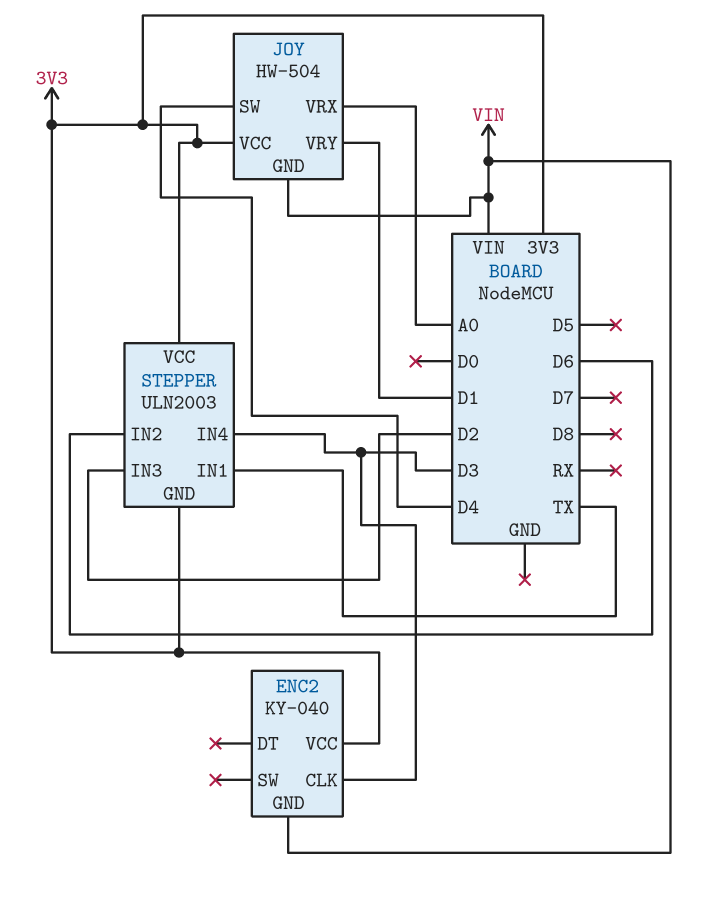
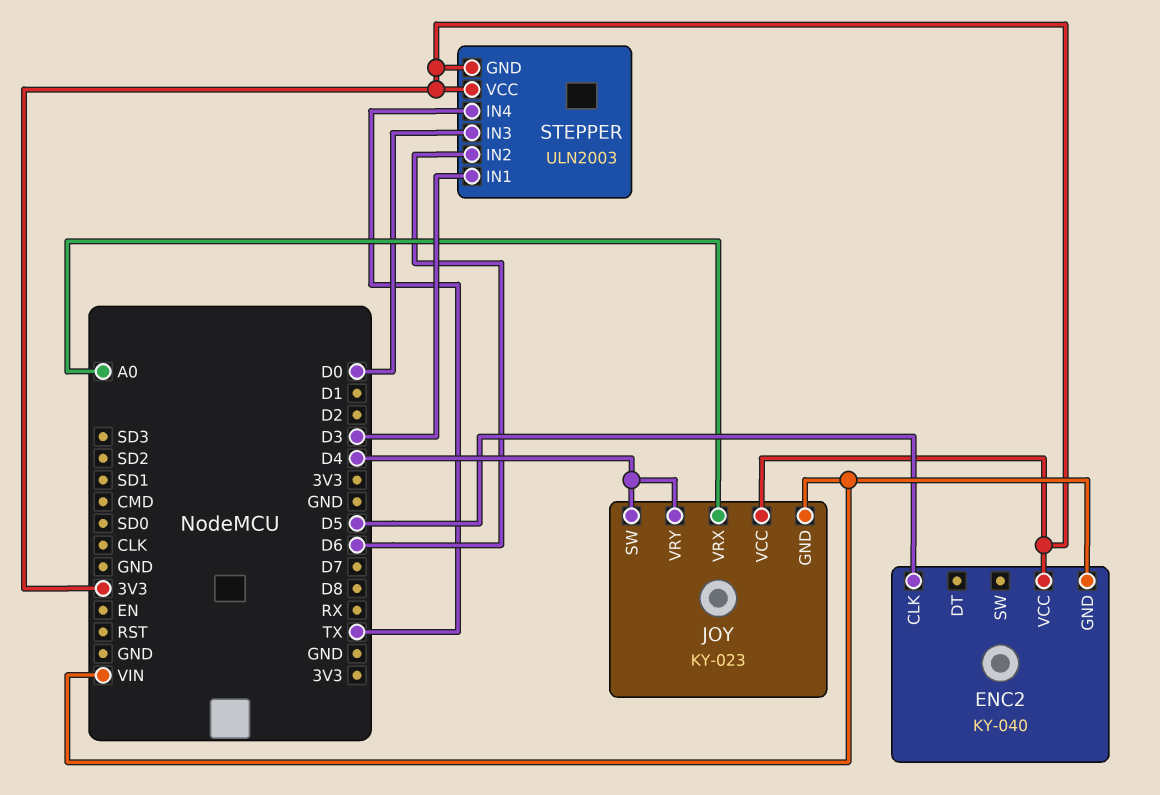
ENC2 pin CLK: D3 -> D5
JOY: HW-504 -> KY-023
JOY pin VRY: D1 -> D4
STEPPER pin IN1: TX -> D3
STEPPER pin IN3: D2 -> D0
STEPPER pin IN4: D3 -> TX

